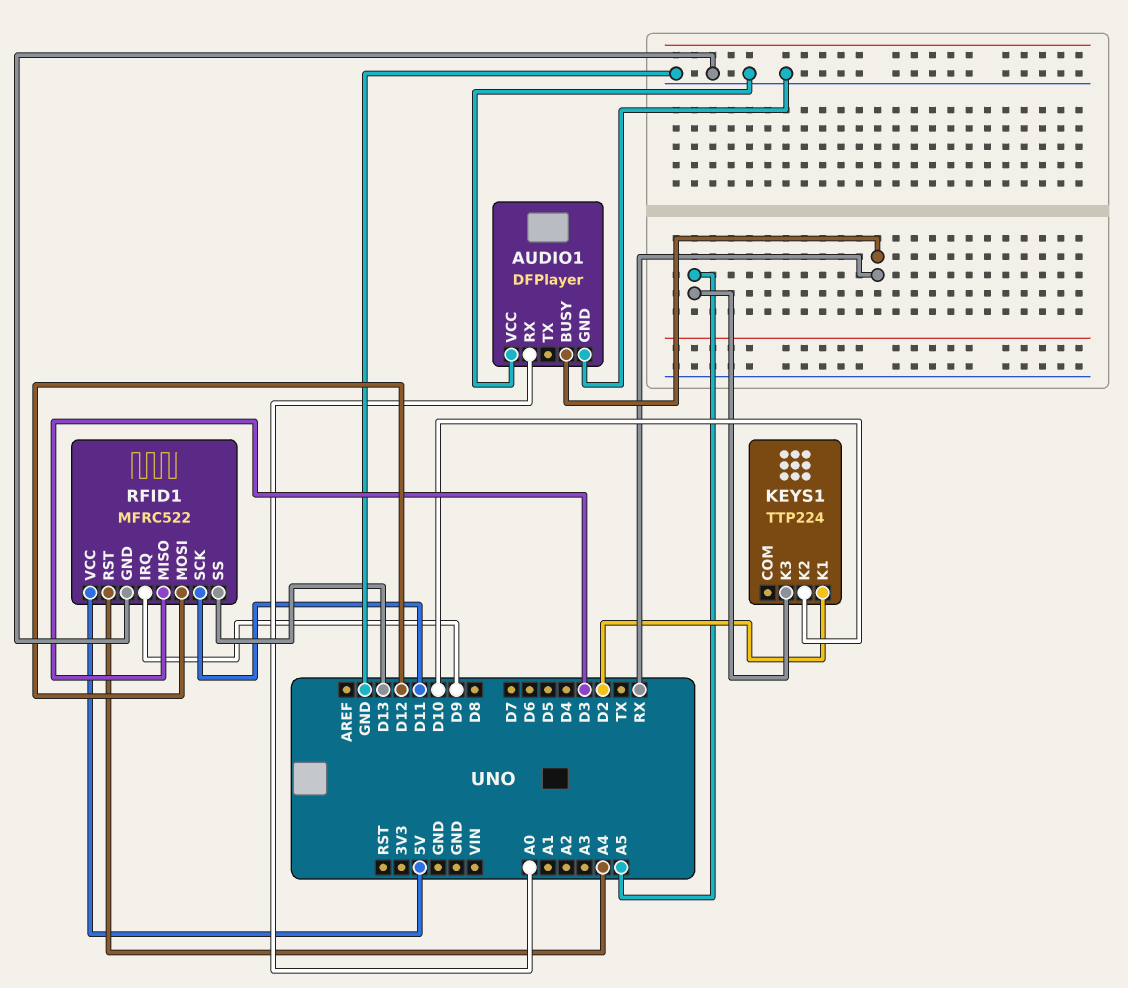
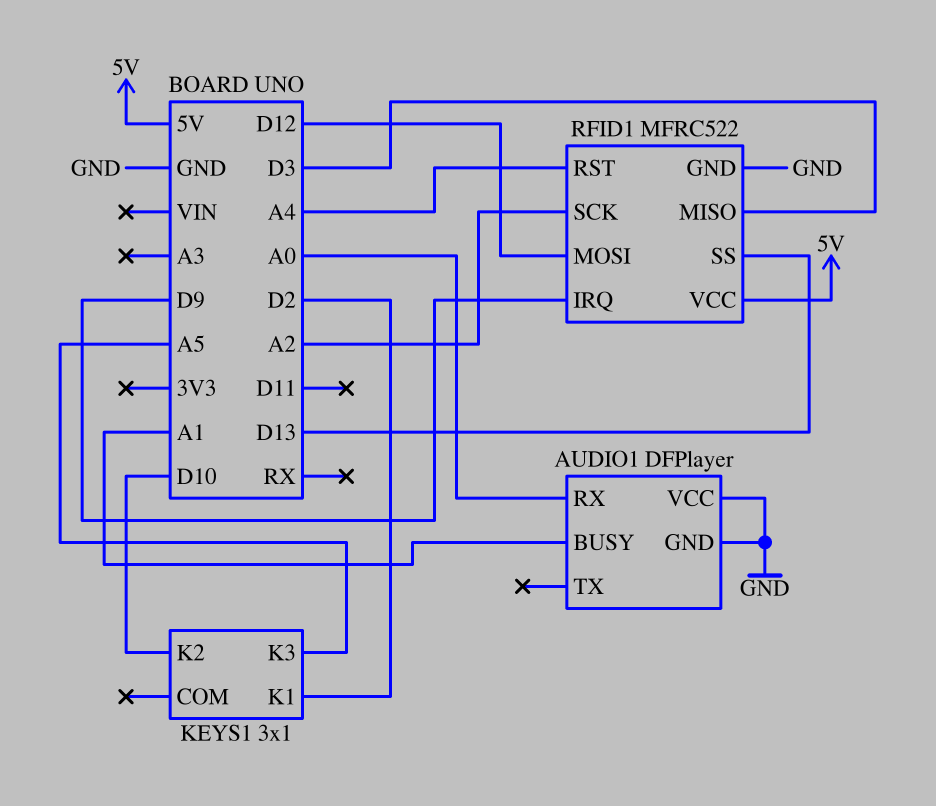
AUDIO1 pin BUSY: RX -> A1
KEYS1: TTP224 -> 3x1
RFID1 pin SCK: D11 -> A2

